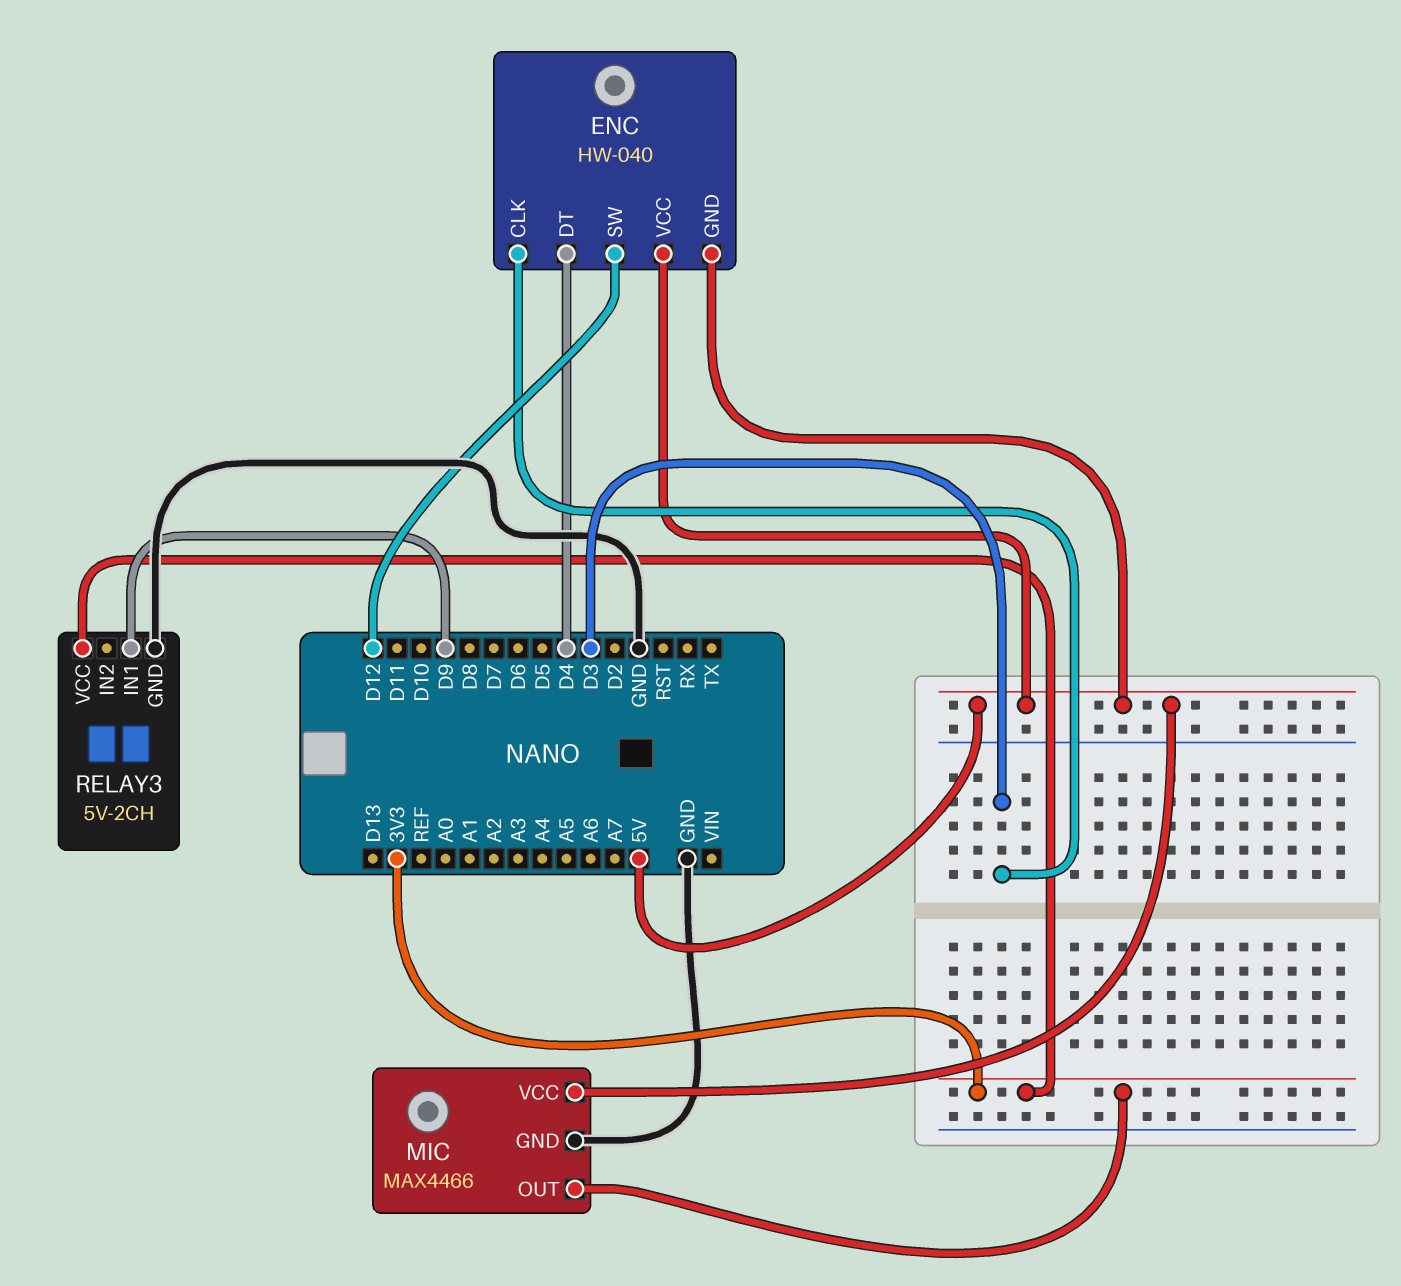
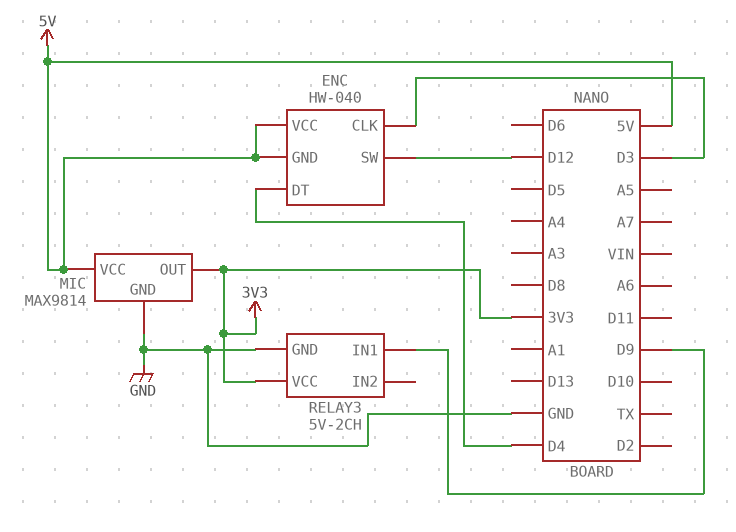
MIC: MAX4466 -> MAX9814

